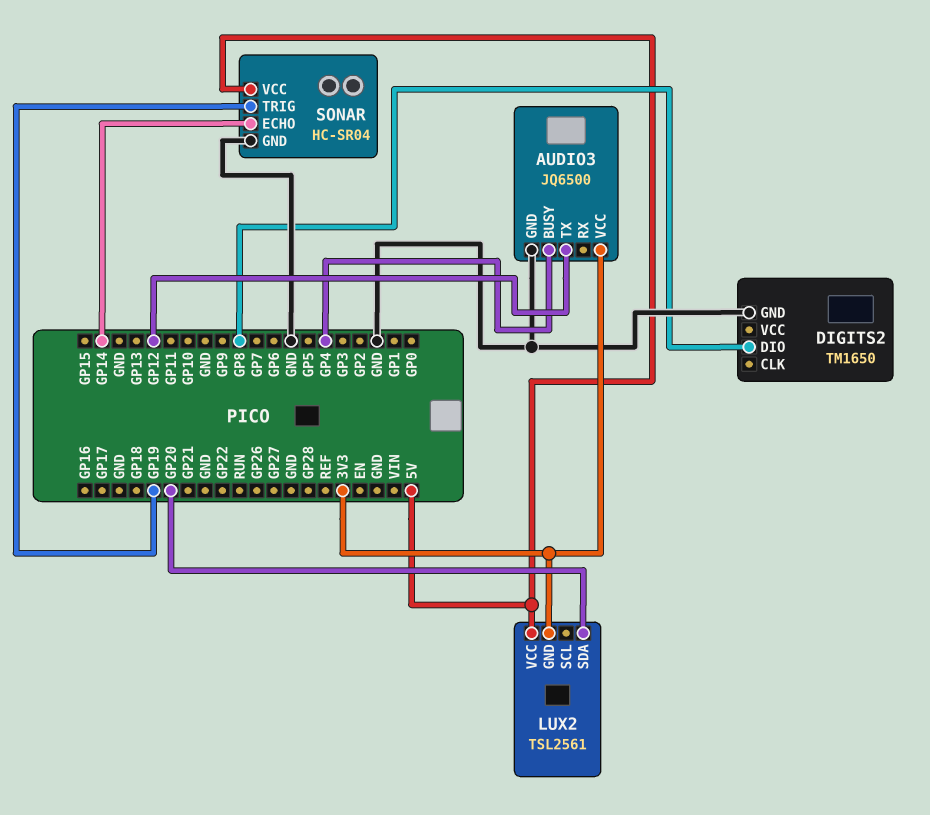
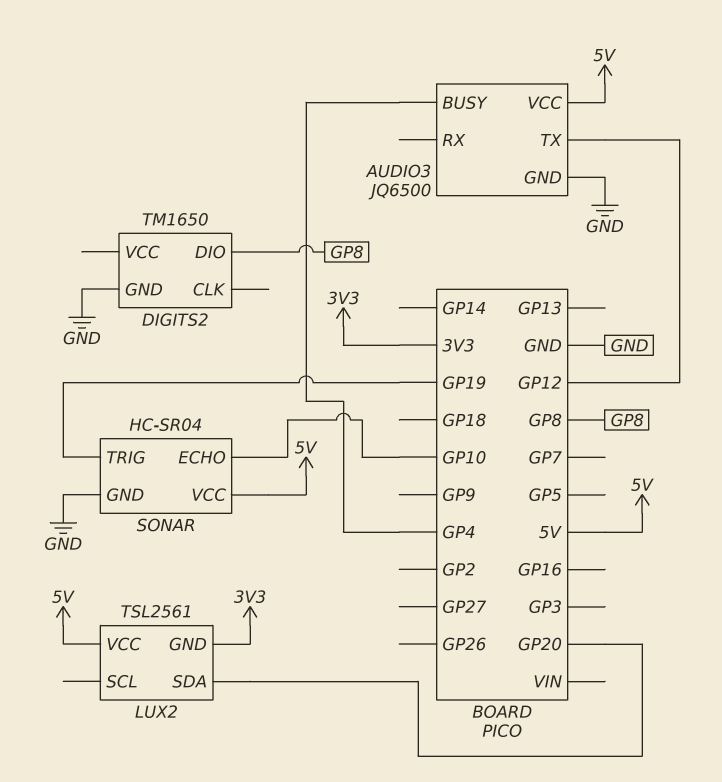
AUDIO3 pin VCC: 3V3 -> 5V
SONAR pin ECHO: GP14 -> GP10

